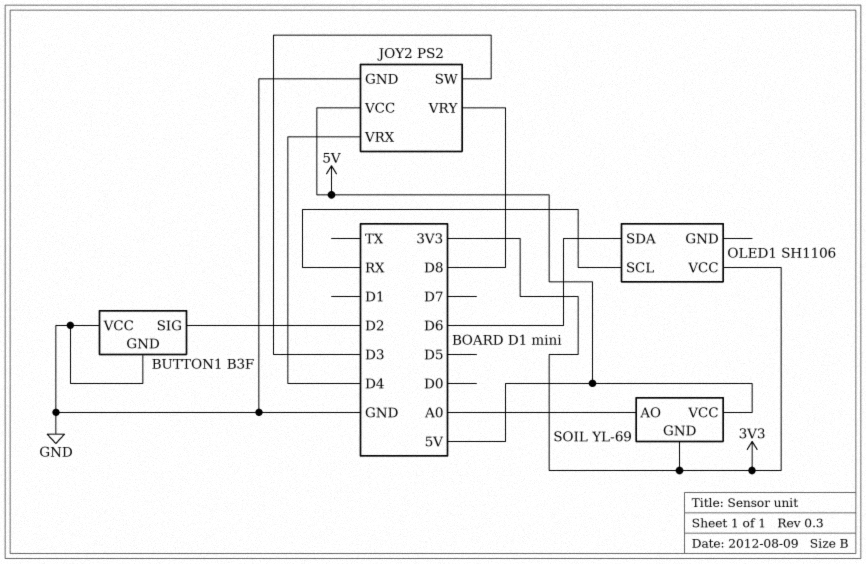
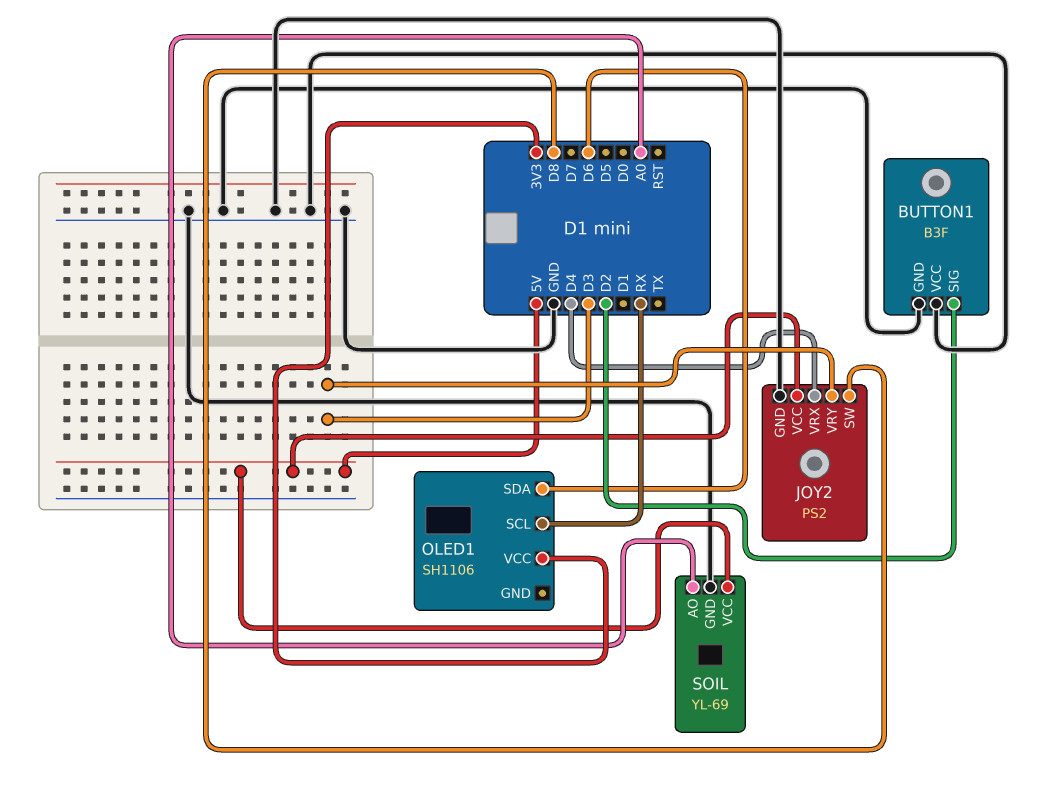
JOY2 pin SW: D3 -> D8
JOY2 pin VRY: D8 -> D3
SOIL pin GND: 3V3 -> GND

